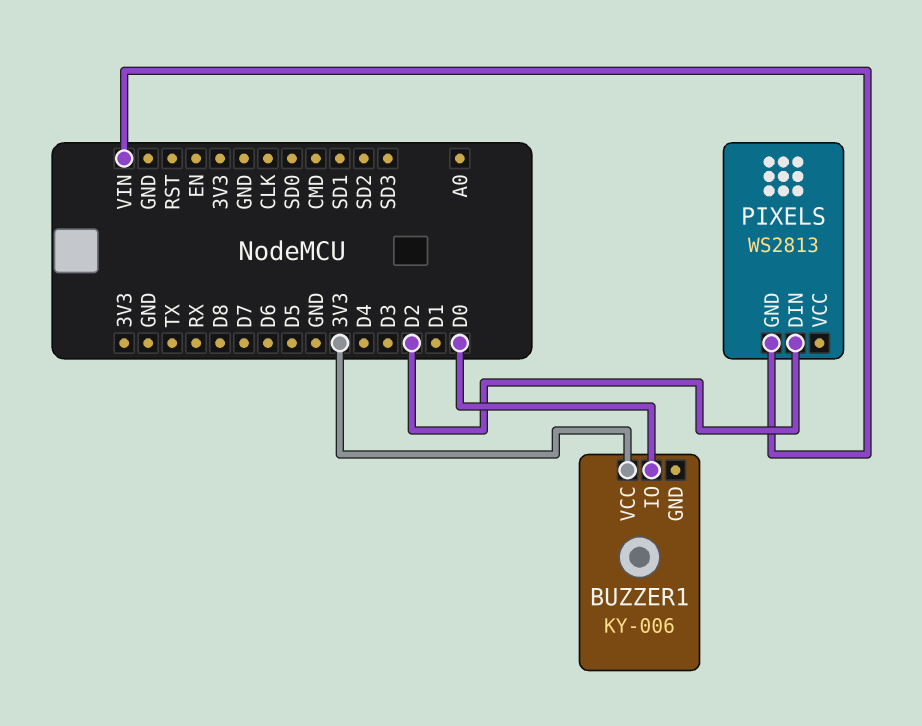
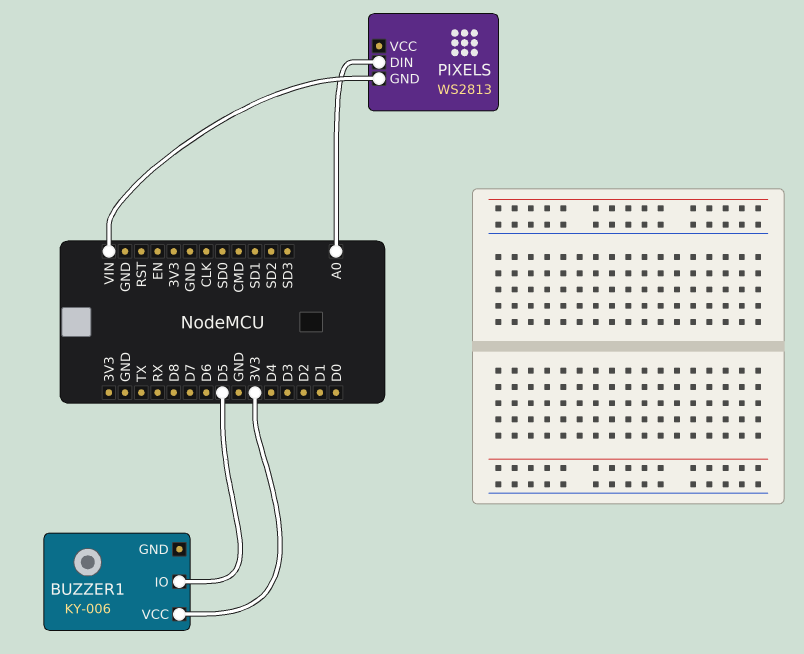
BUZZER1 pin IO: D0 -> D5
PIXELS pin DIN: D2 -> A0

